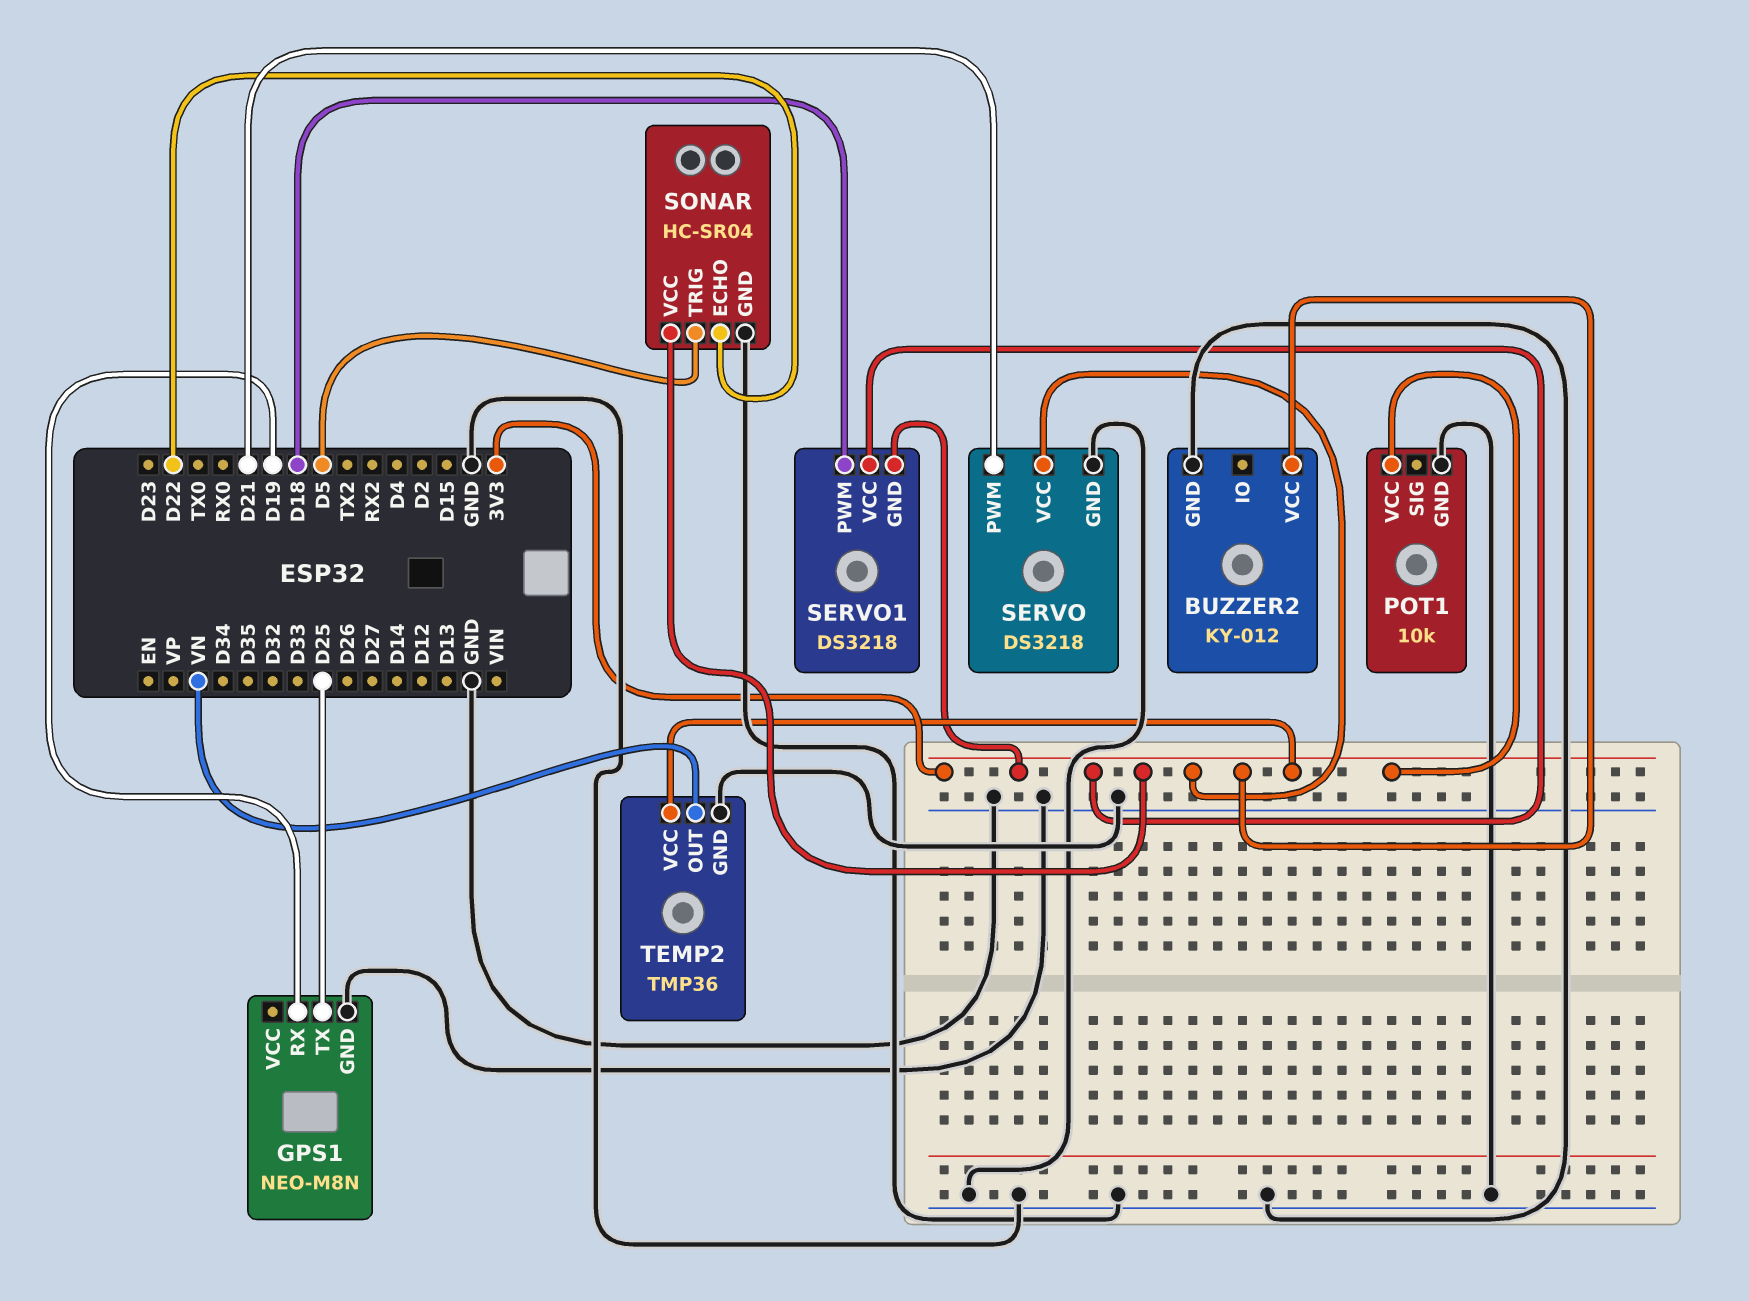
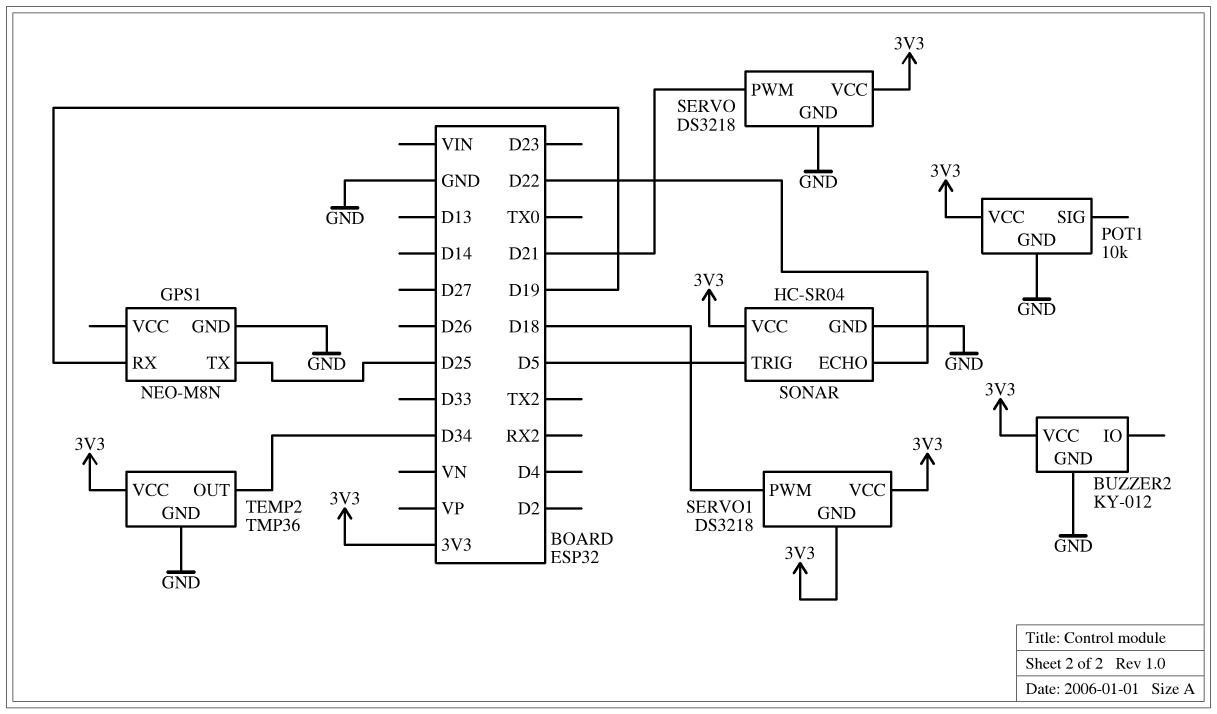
TEMP2 pin OUT: VN -> D34

